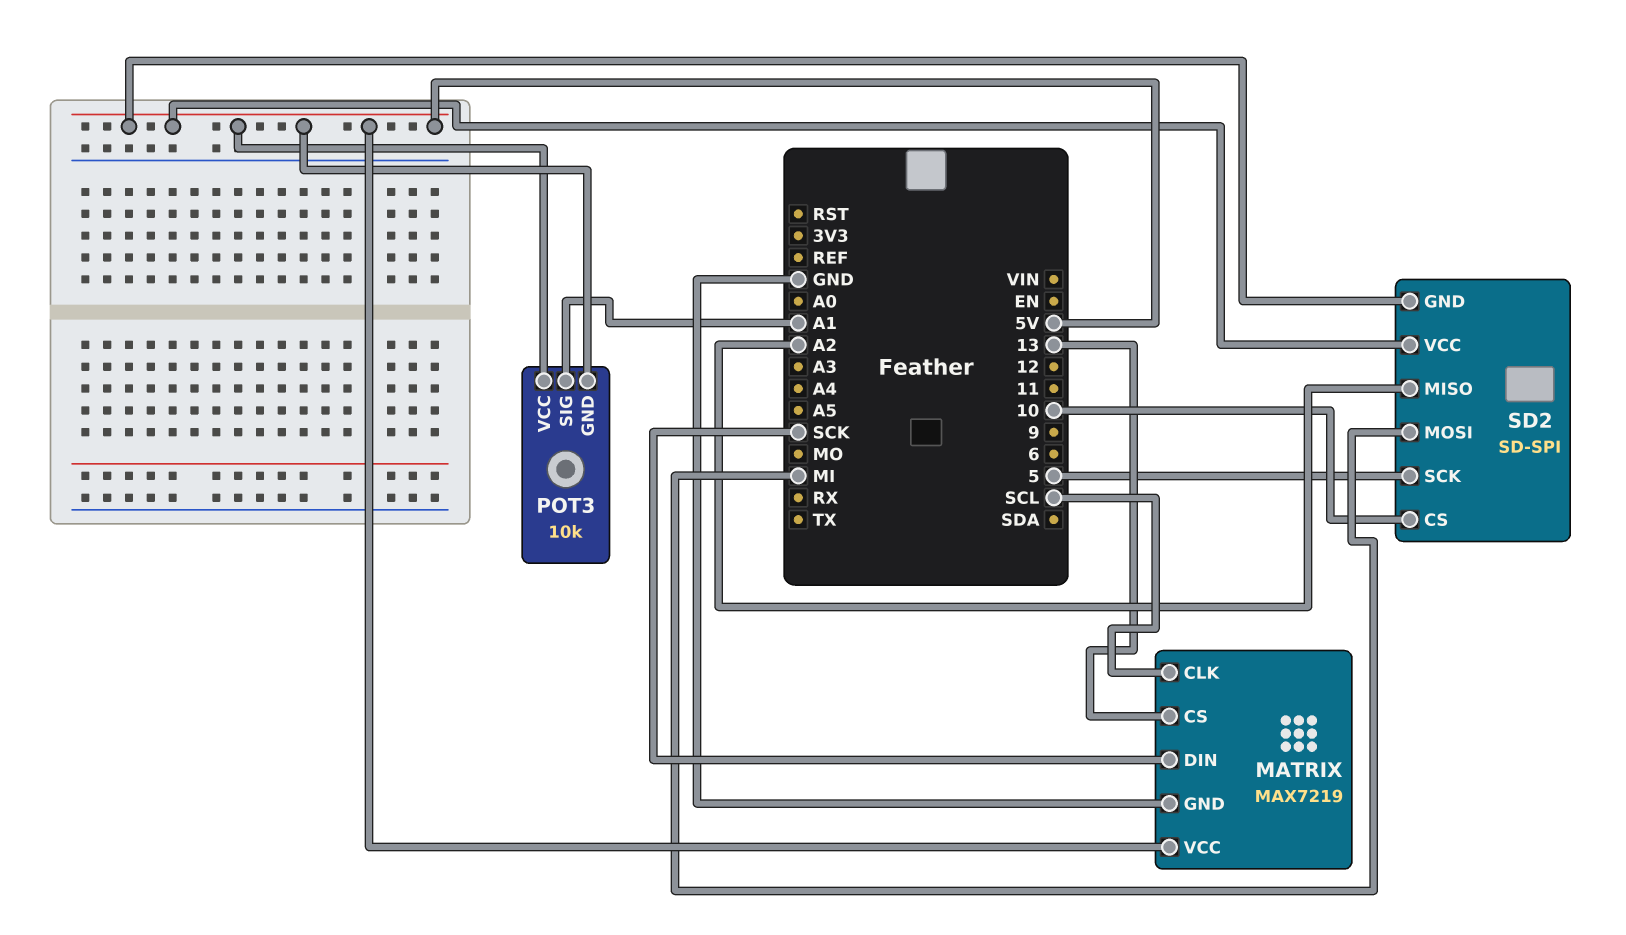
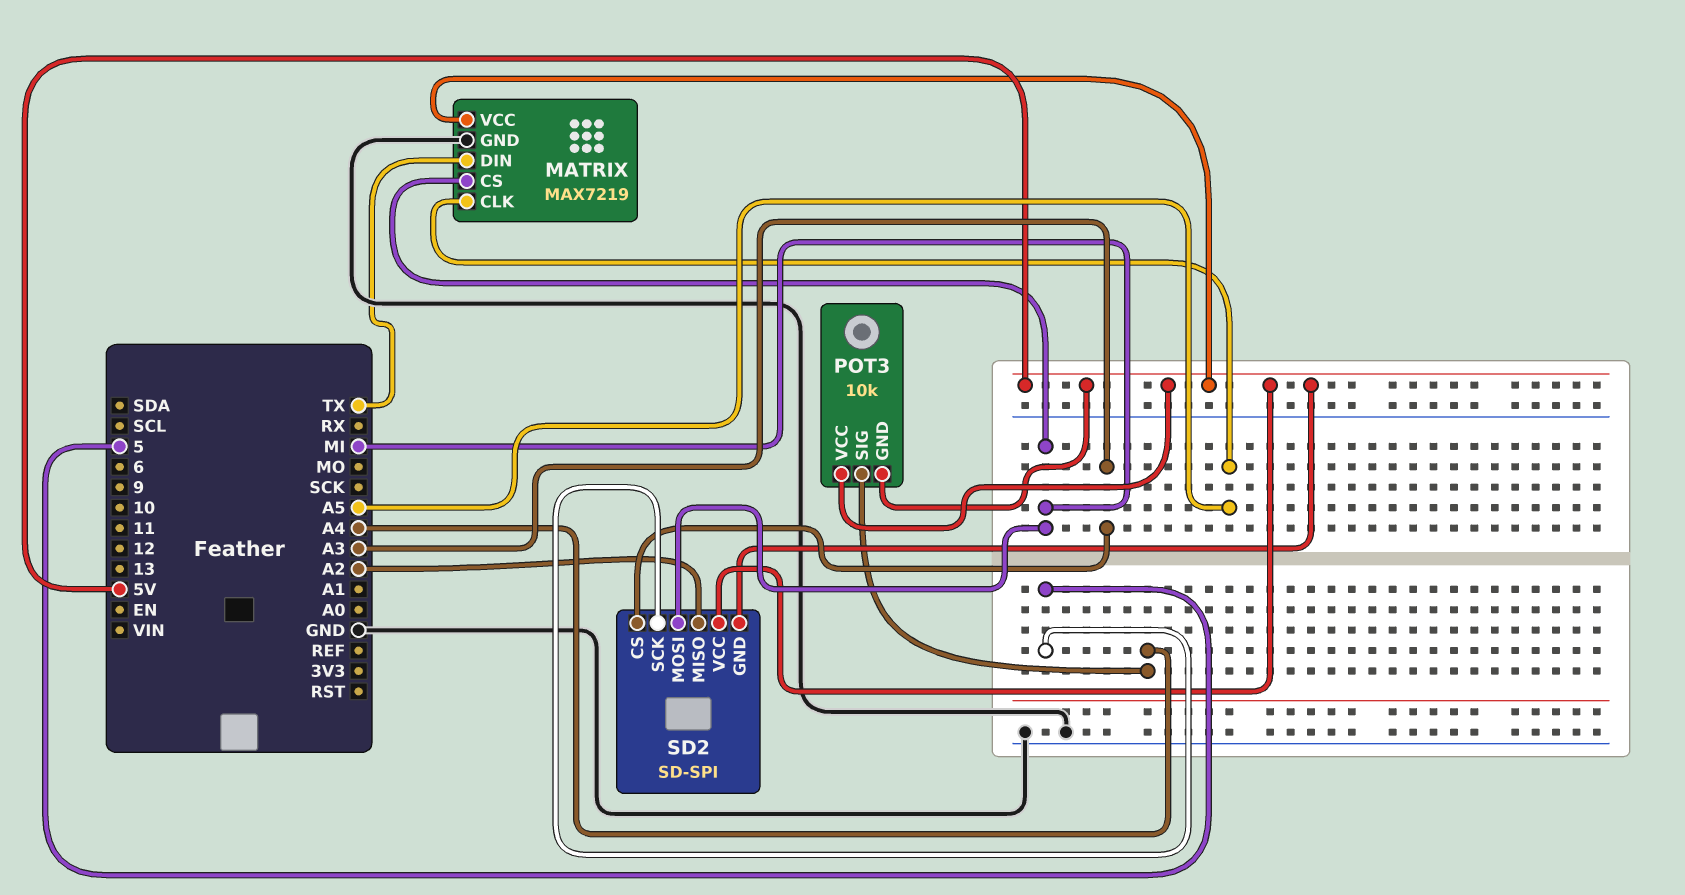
MATRIX pin CLK: SCL -> A5
MATRIX pin CS: 13 -> MI
MATRIX pin DIN: SCK -> TX
POT3 pin SIG: A1 -> A4
SD2 pin CS: 10 -> A3

